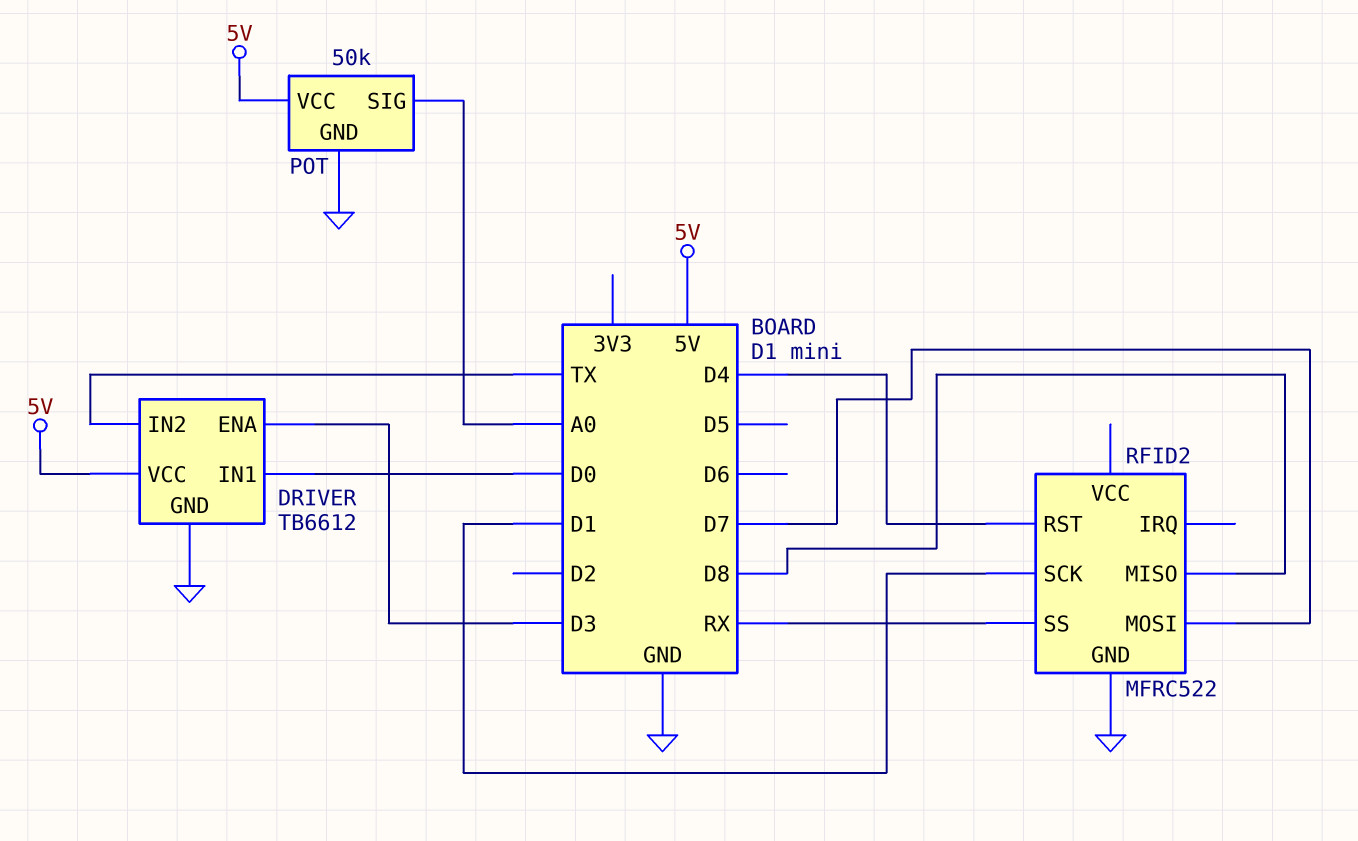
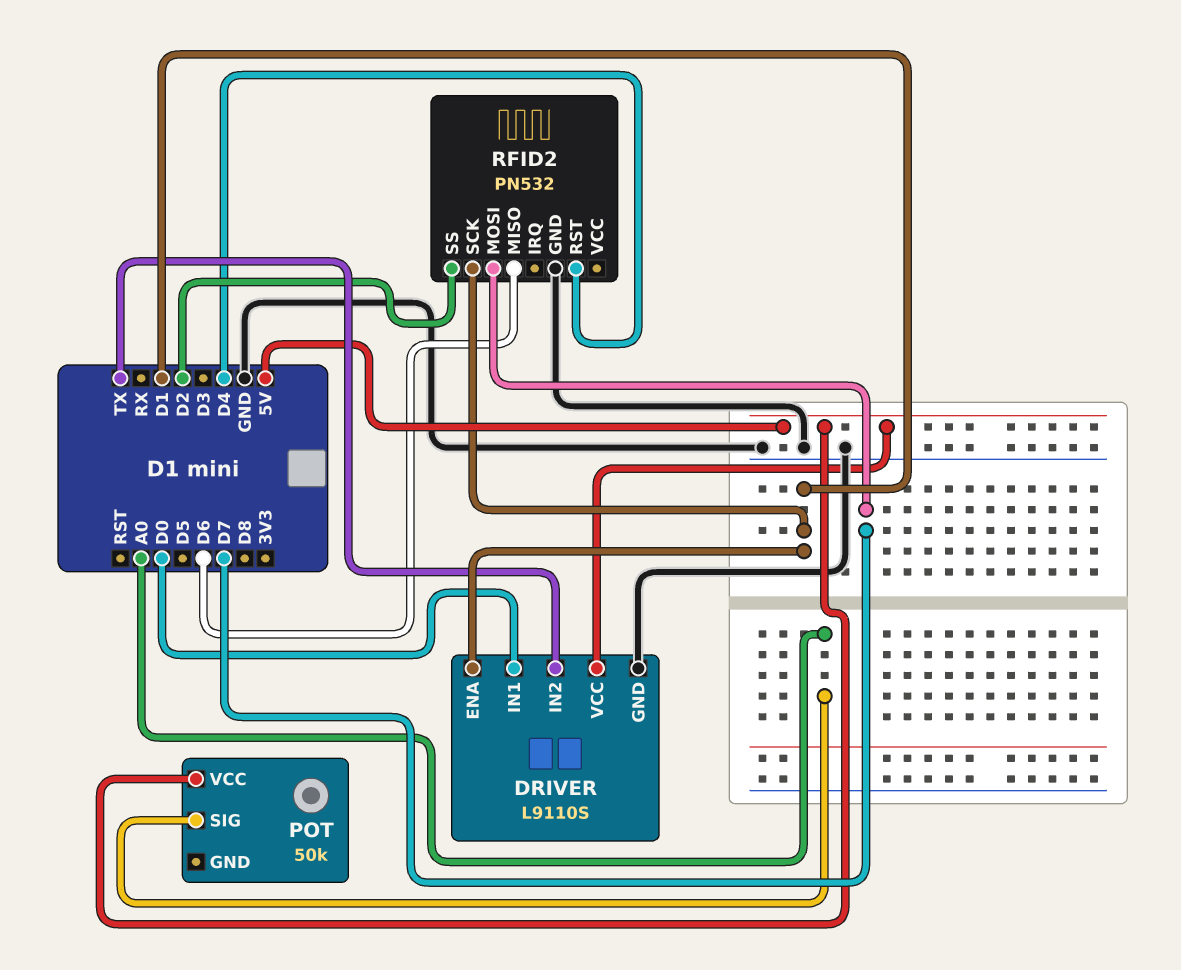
DRIVER: TB6612 -> L9110S
DRIVER pin ENA: D3 -> D1
POT pin GND: GND -> none
RFID2: MFRC522 -> PN532
RFID2 pin MISO: D8 -> D6
RFID2 pin SS: RX -> D2

